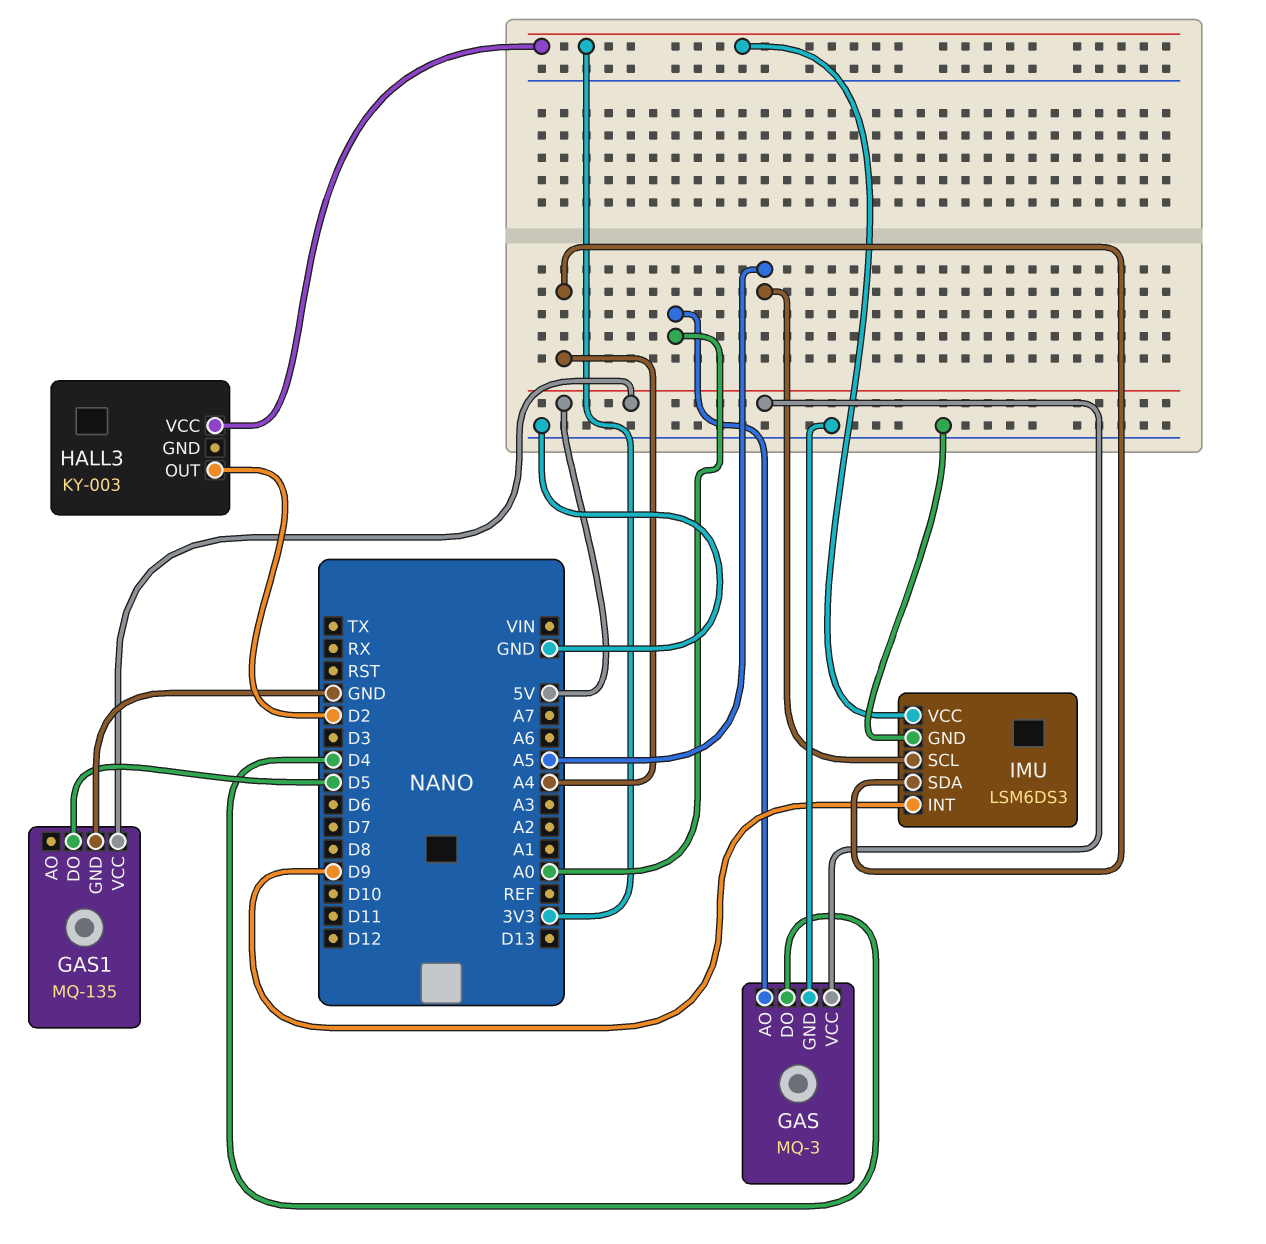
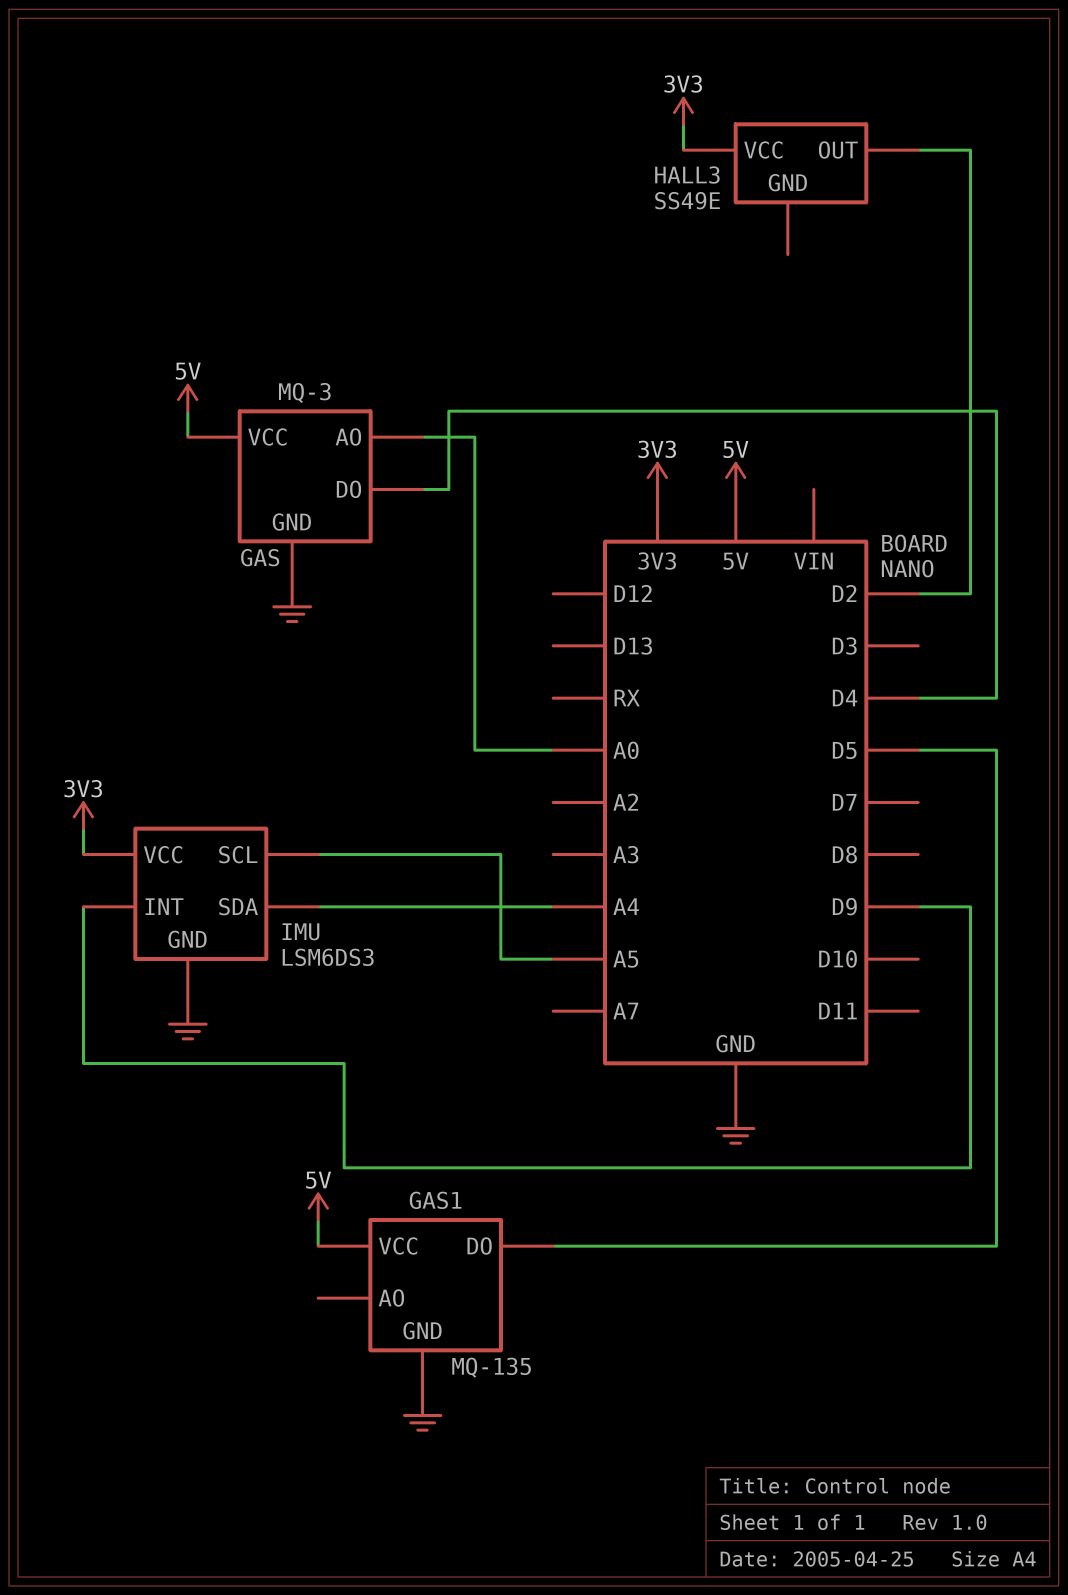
HALL3: KY-003 -> SS49E

